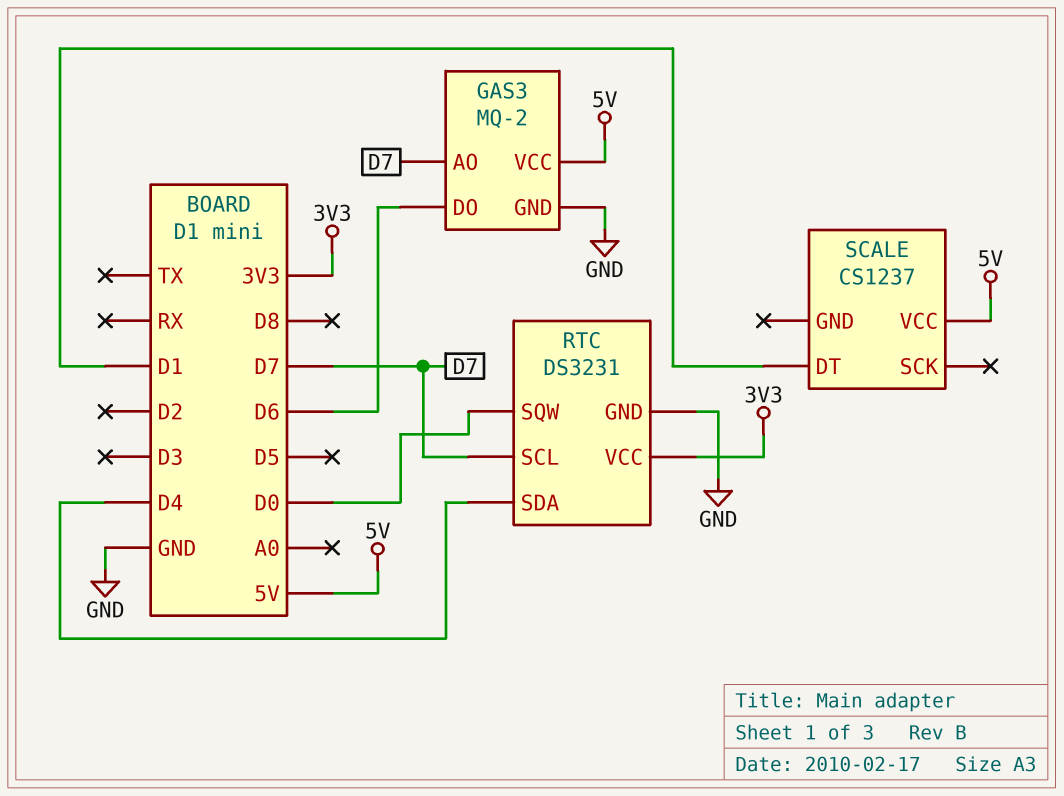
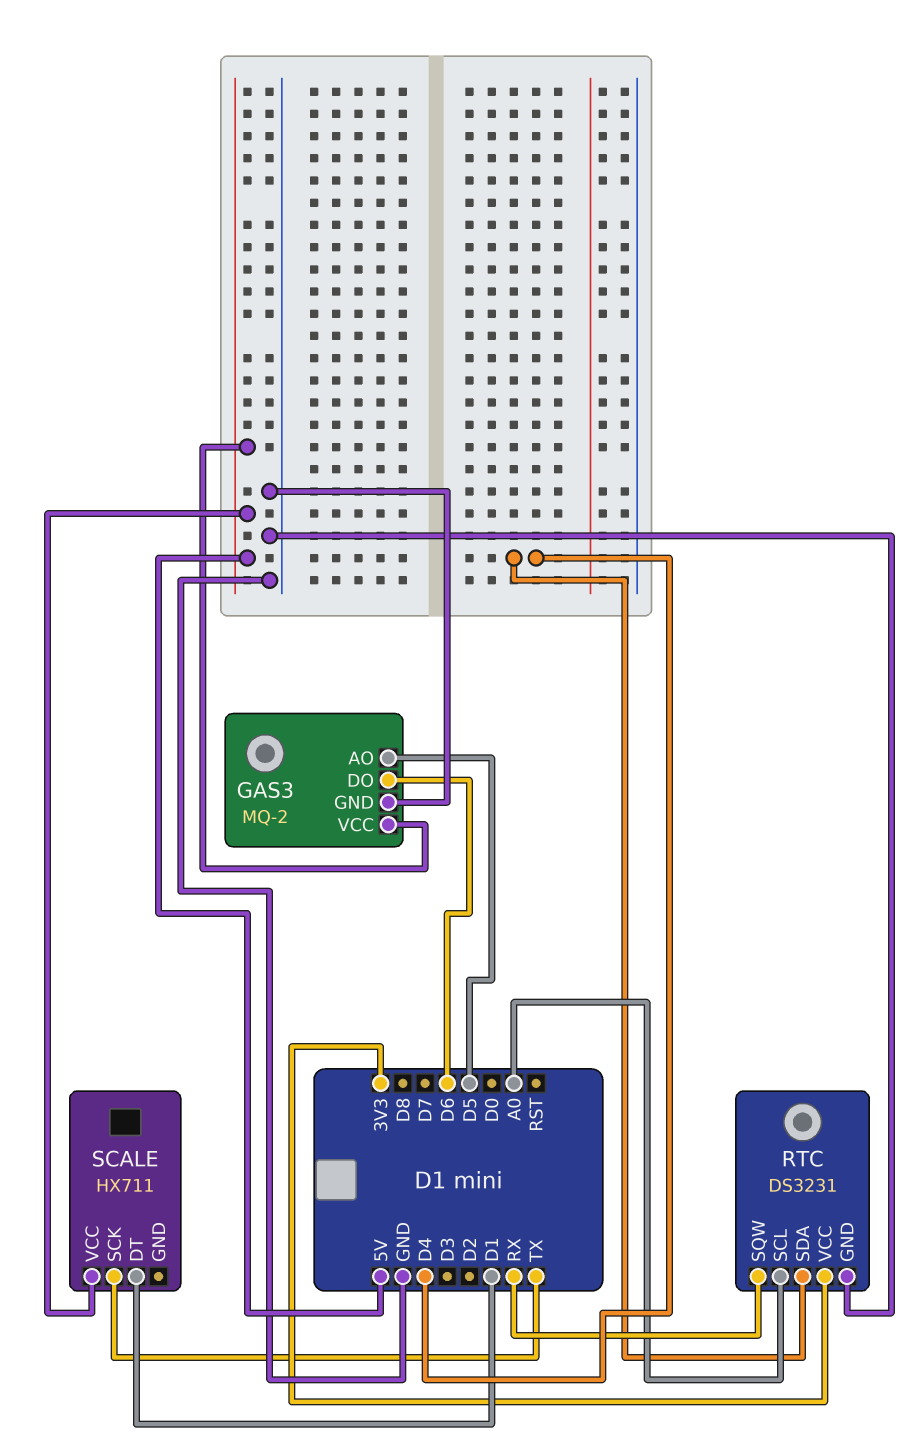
GAS3 pin AO: D7 -> D5
RTC pin SCL: D7 -> A0
RTC pin SQW: D0 -> RX
SCALE: CS1237 -> HX711
SCALE pin SCK: none -> TX

